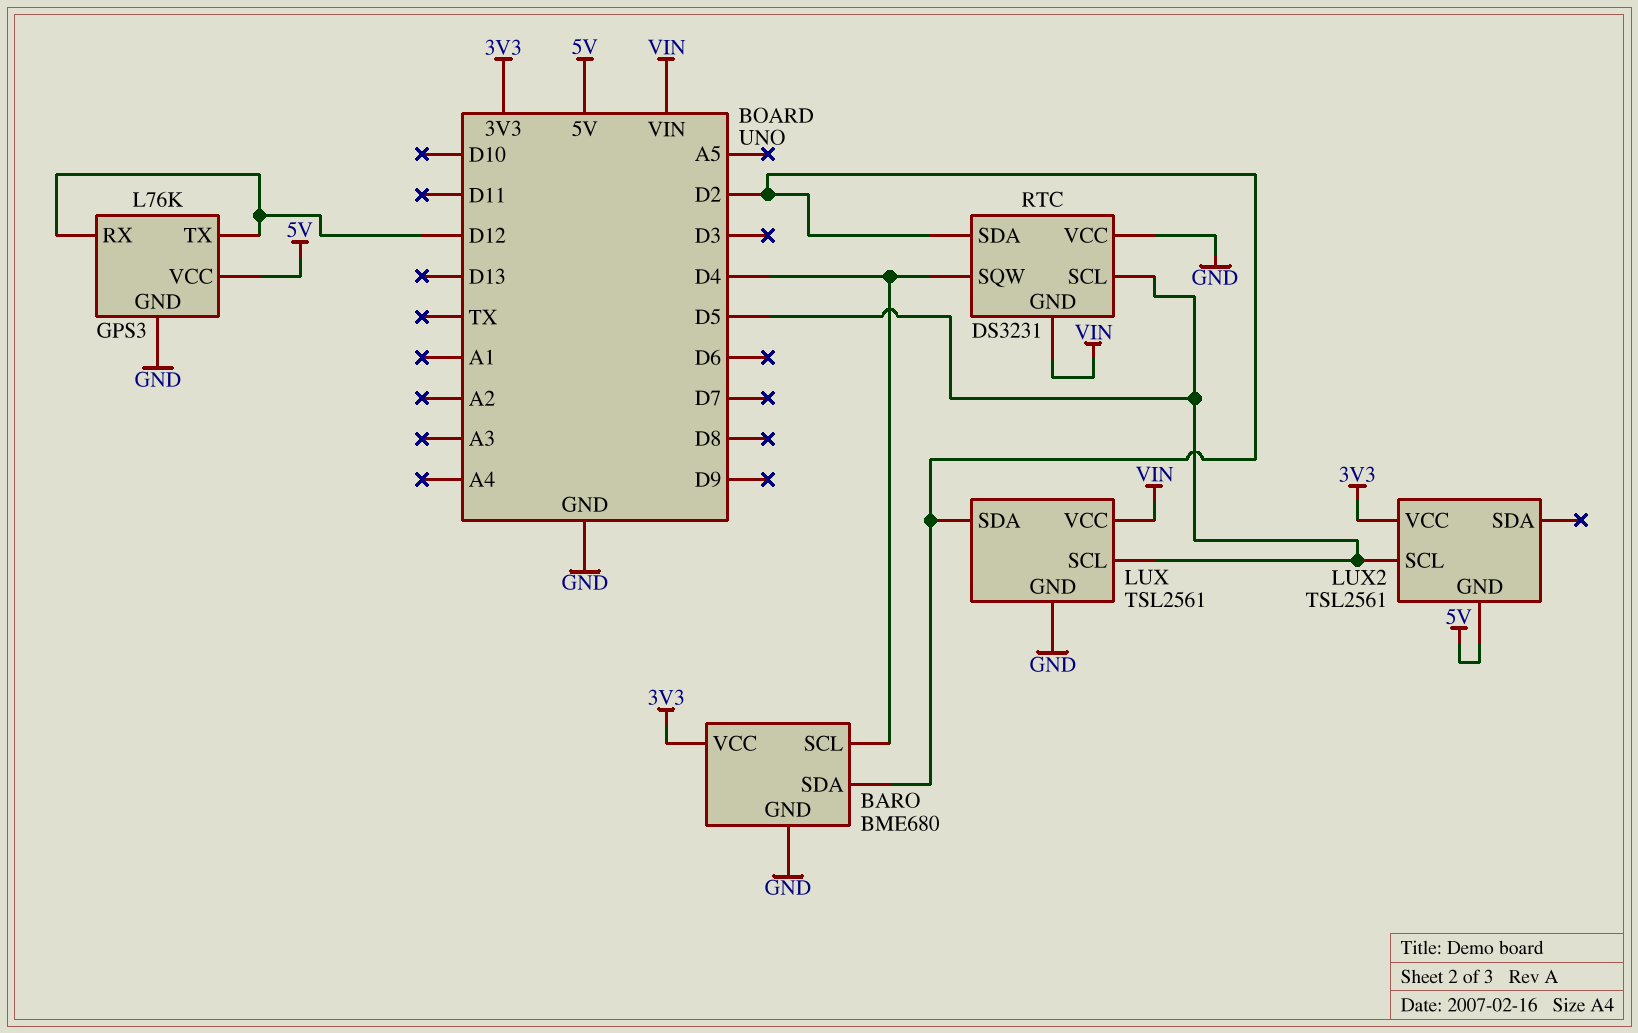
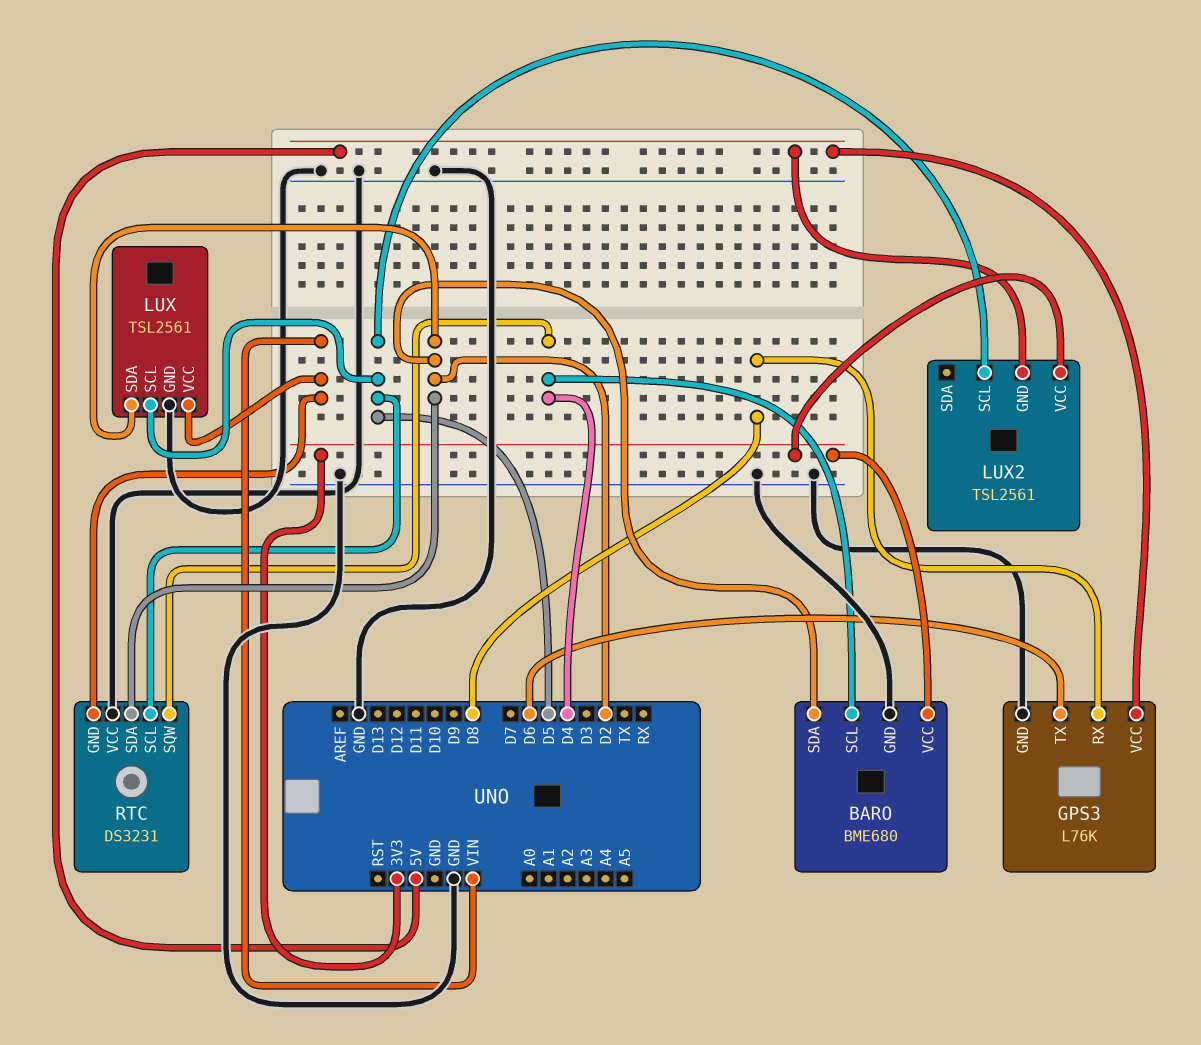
GPS3 pin RX: D12 -> D8
GPS3 pin TX: D12 -> D6

